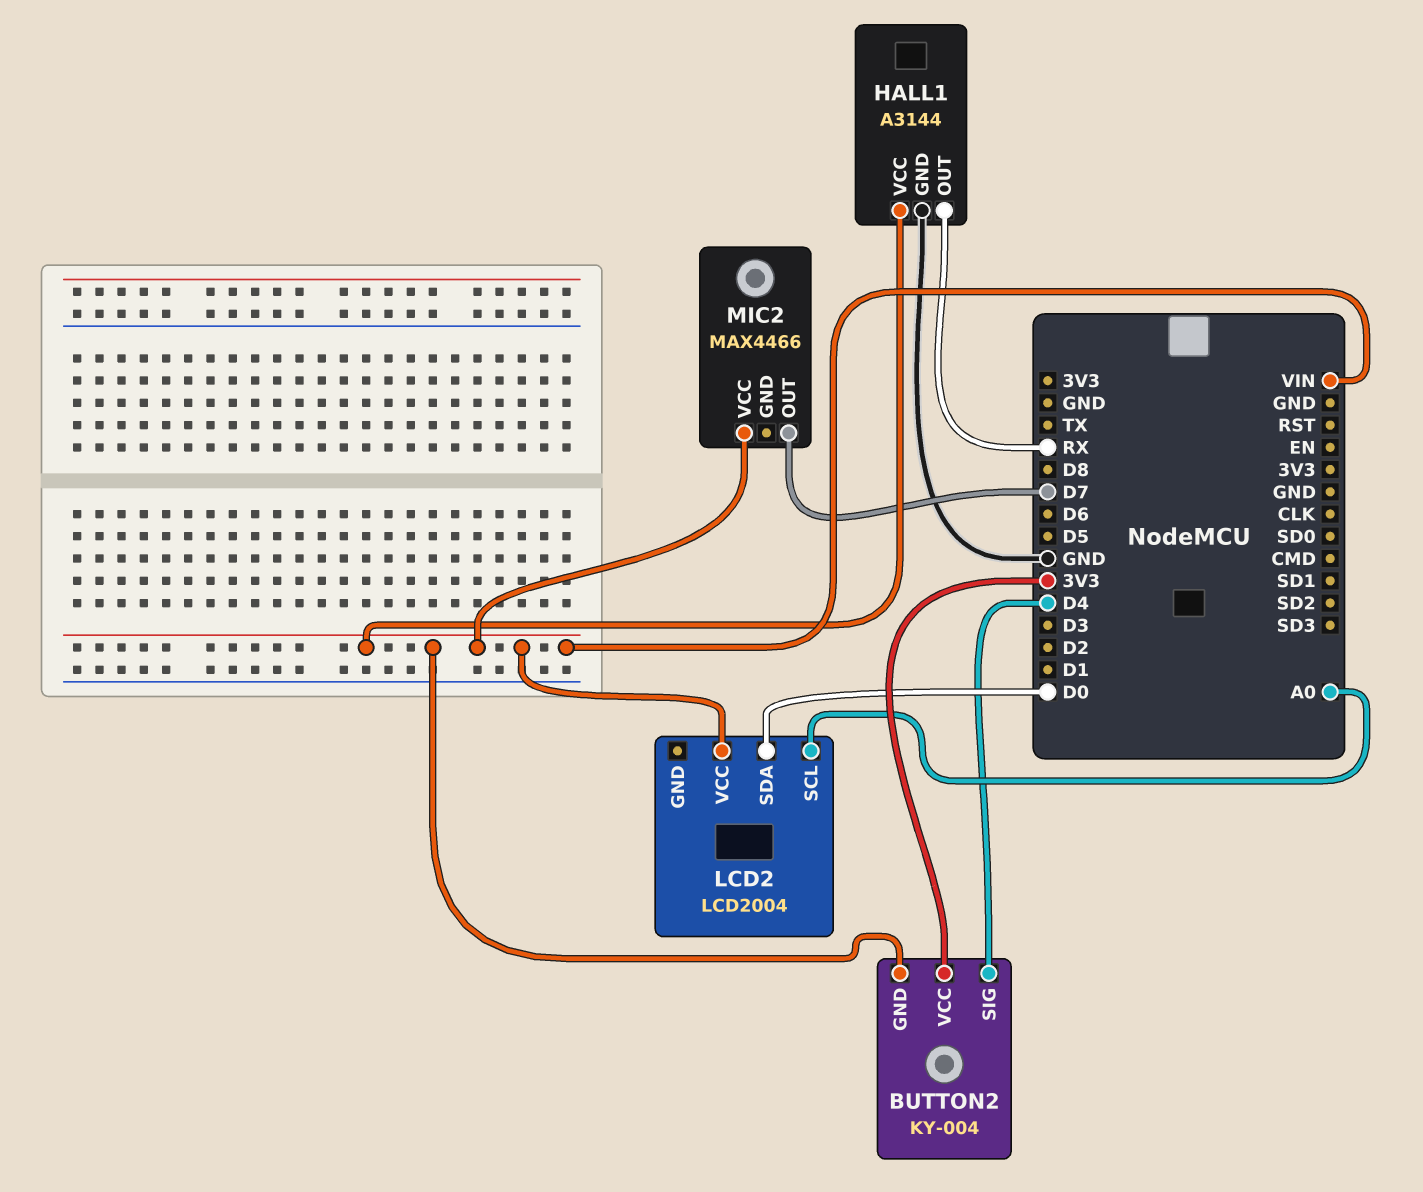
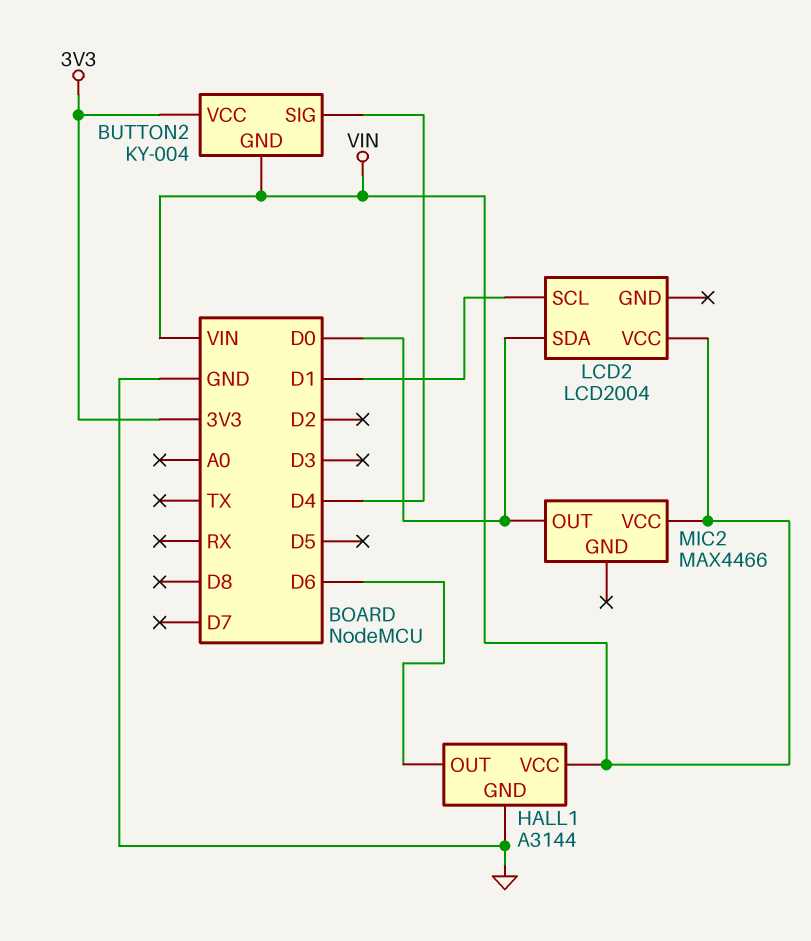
HALL1 pin OUT: RX -> D6
LCD2 pin SCL: A0 -> D1
MIC2 pin OUT: D7 -> D0

